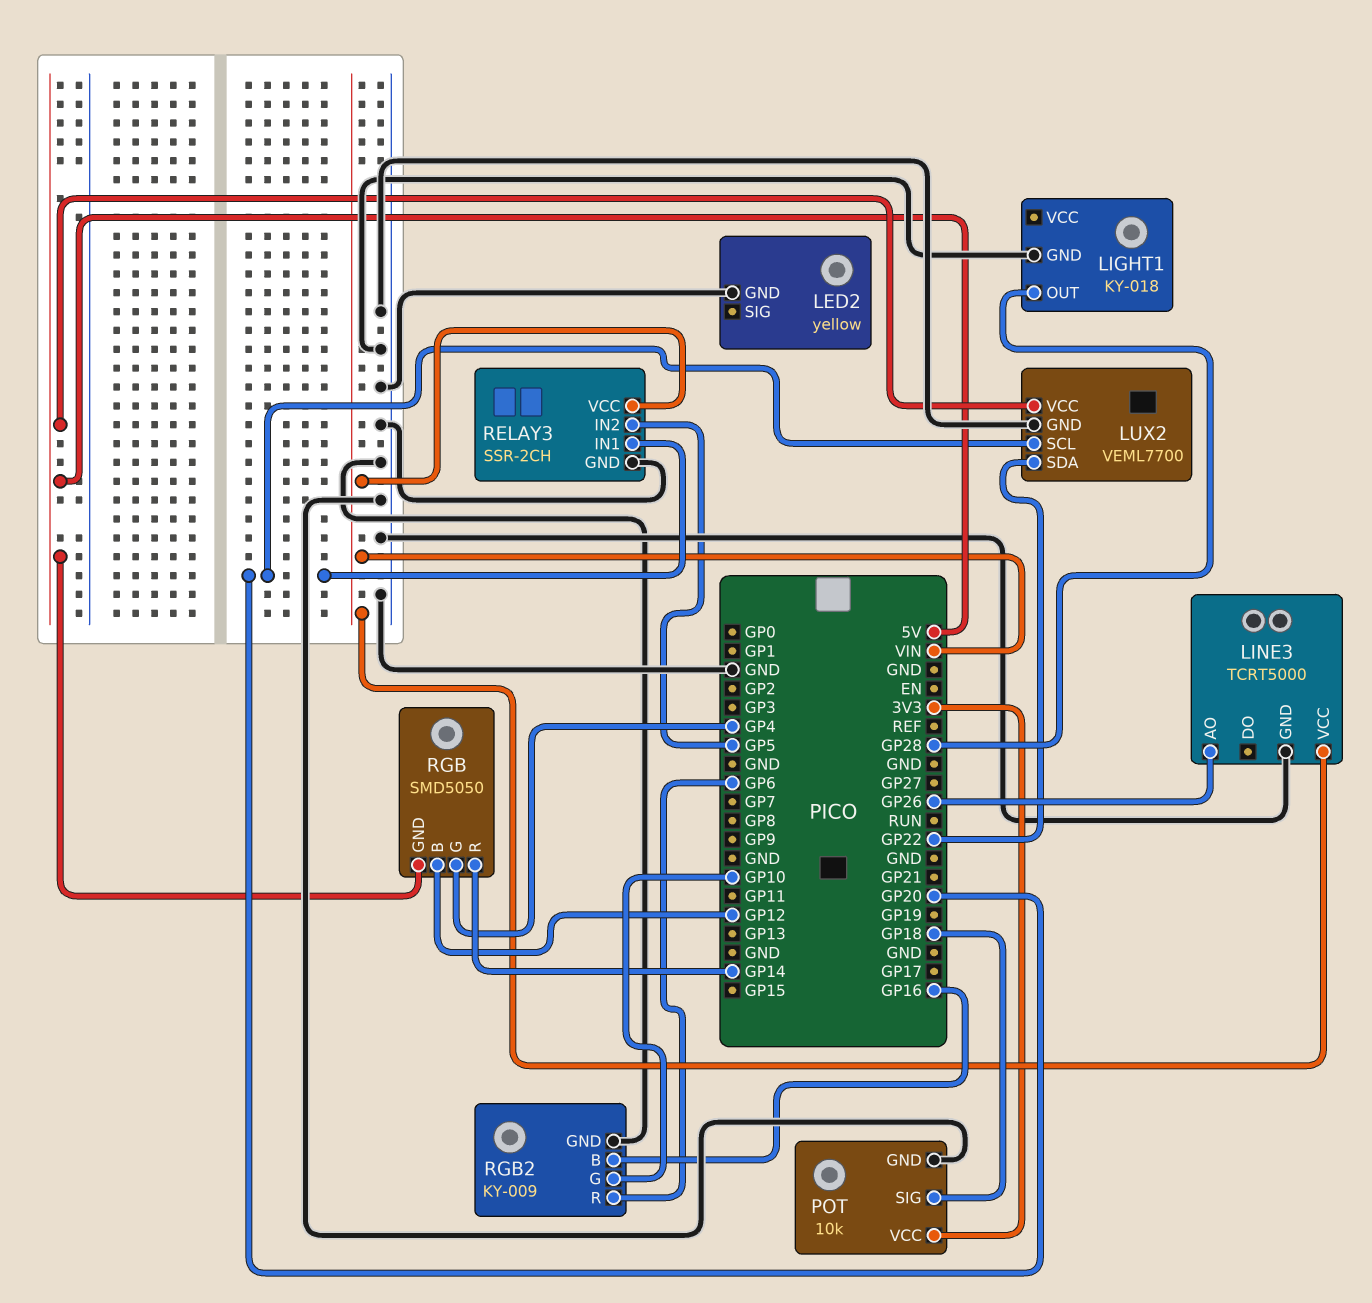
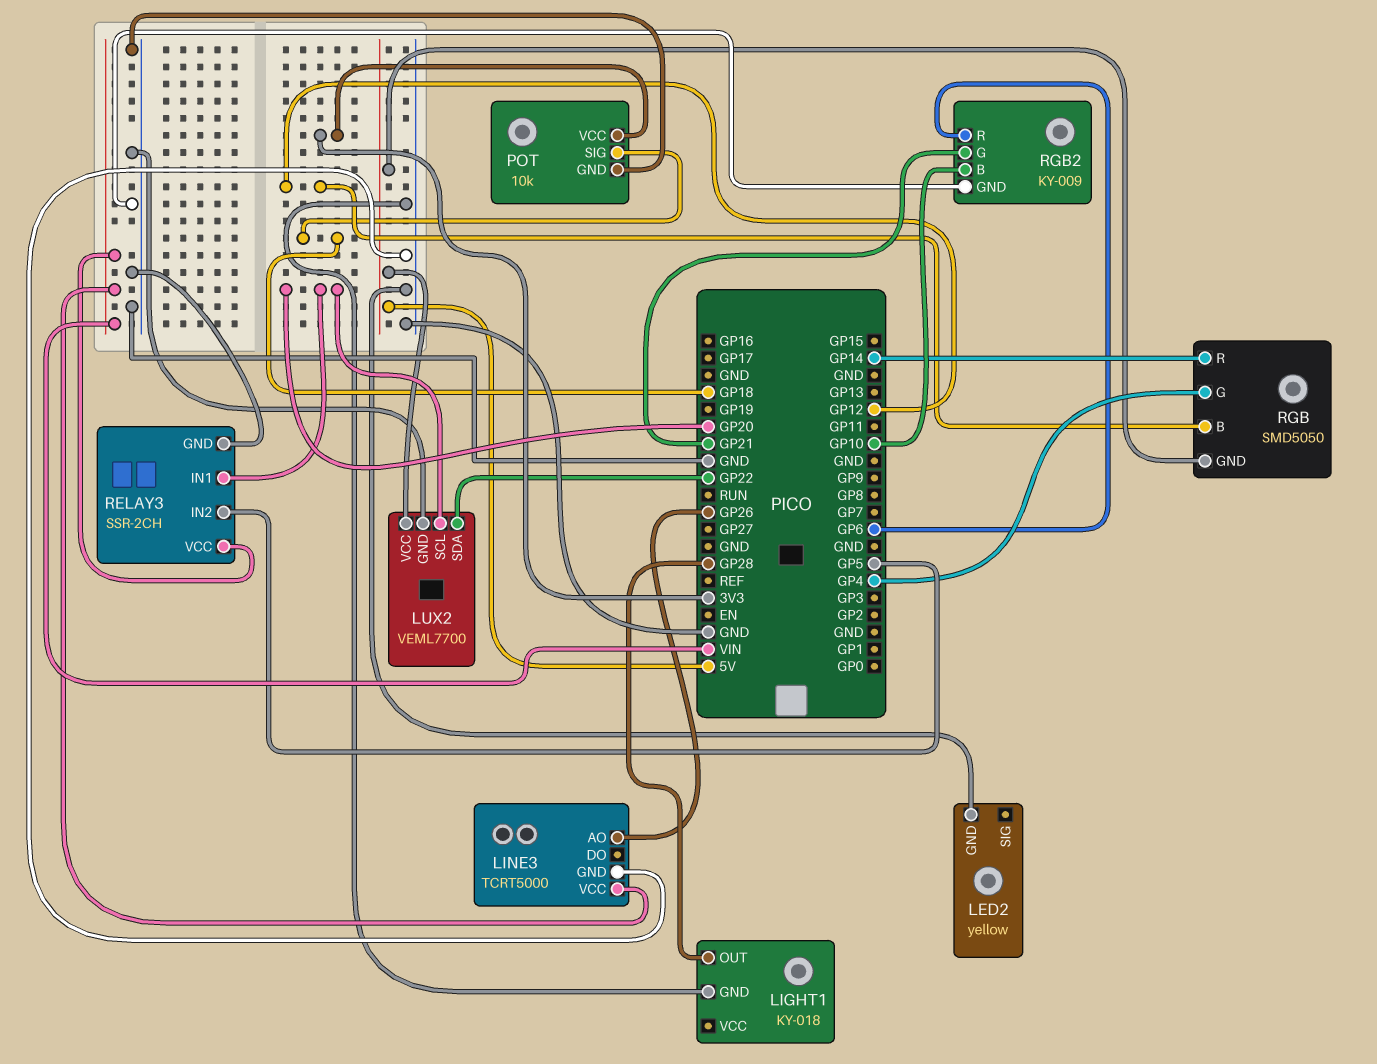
RGB2 pin B: GP16 -> GP10
RGB2 pin G: GP10 -> GP21

